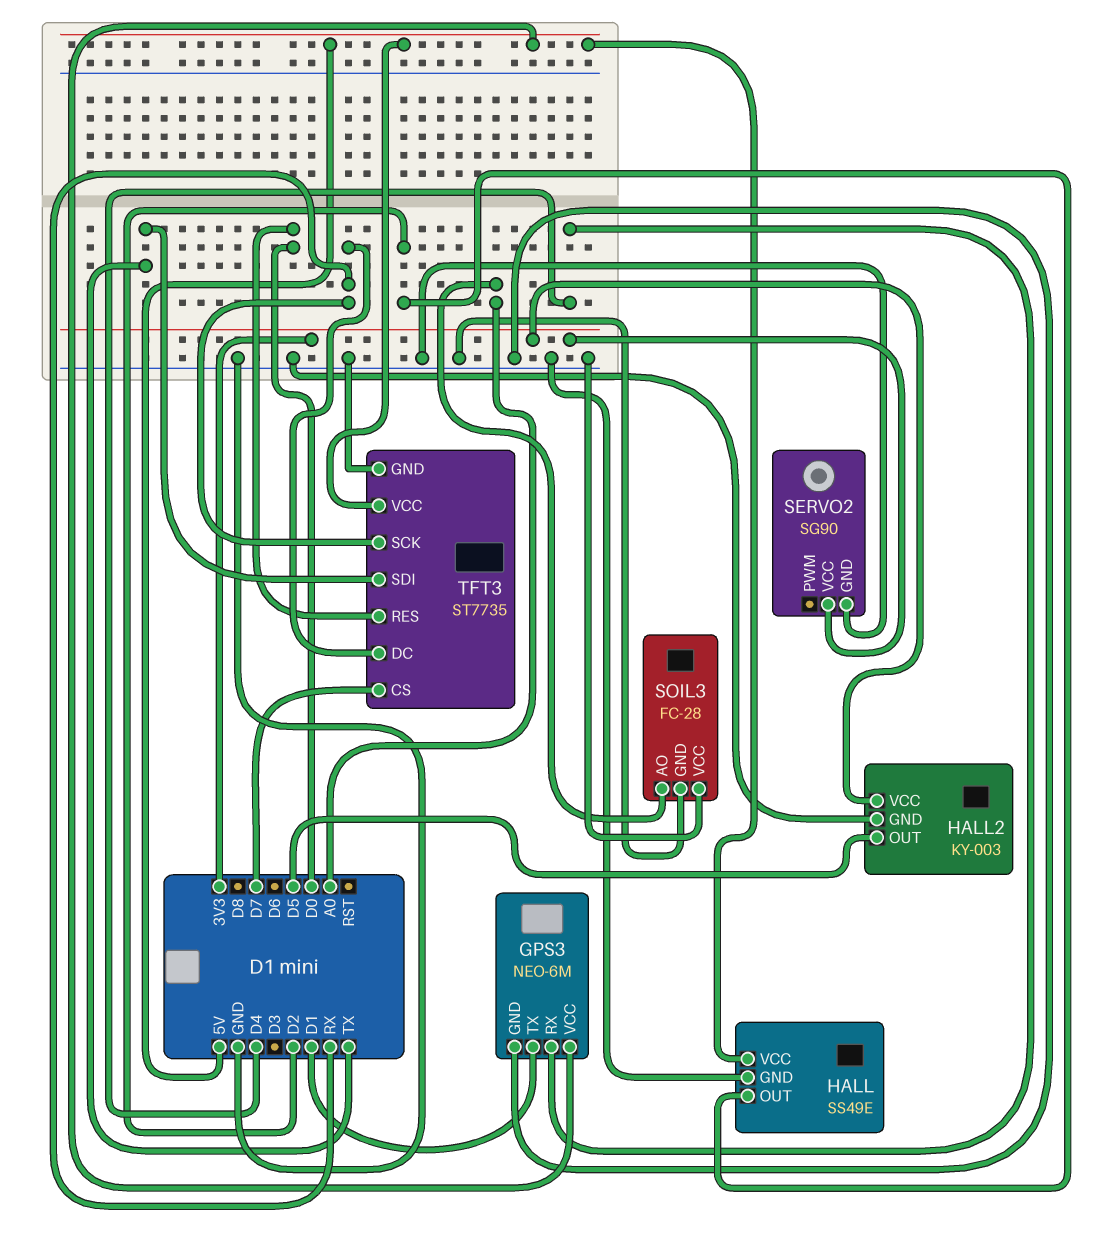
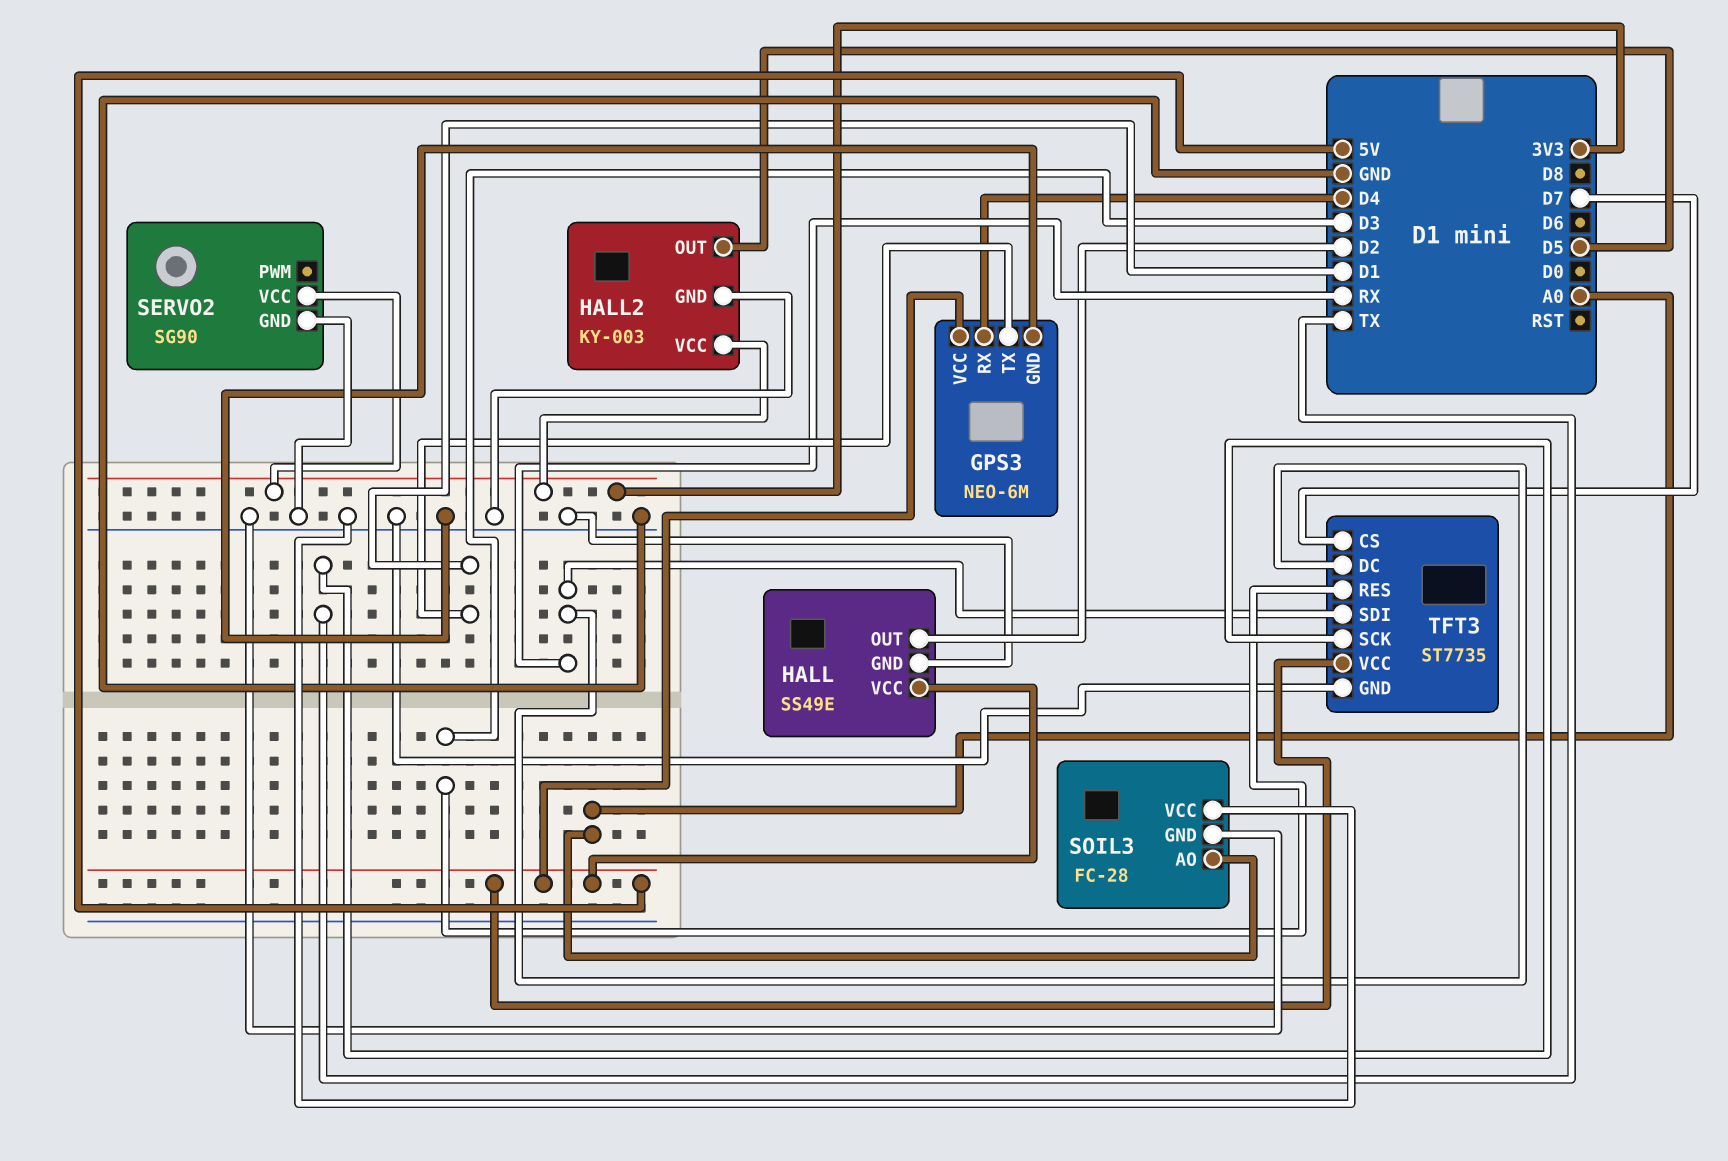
TFT3 pin RES: D0 -> D3
TFT3 pin SCK: RX -> TX
TFT3 pin SDI: TX -> RX

